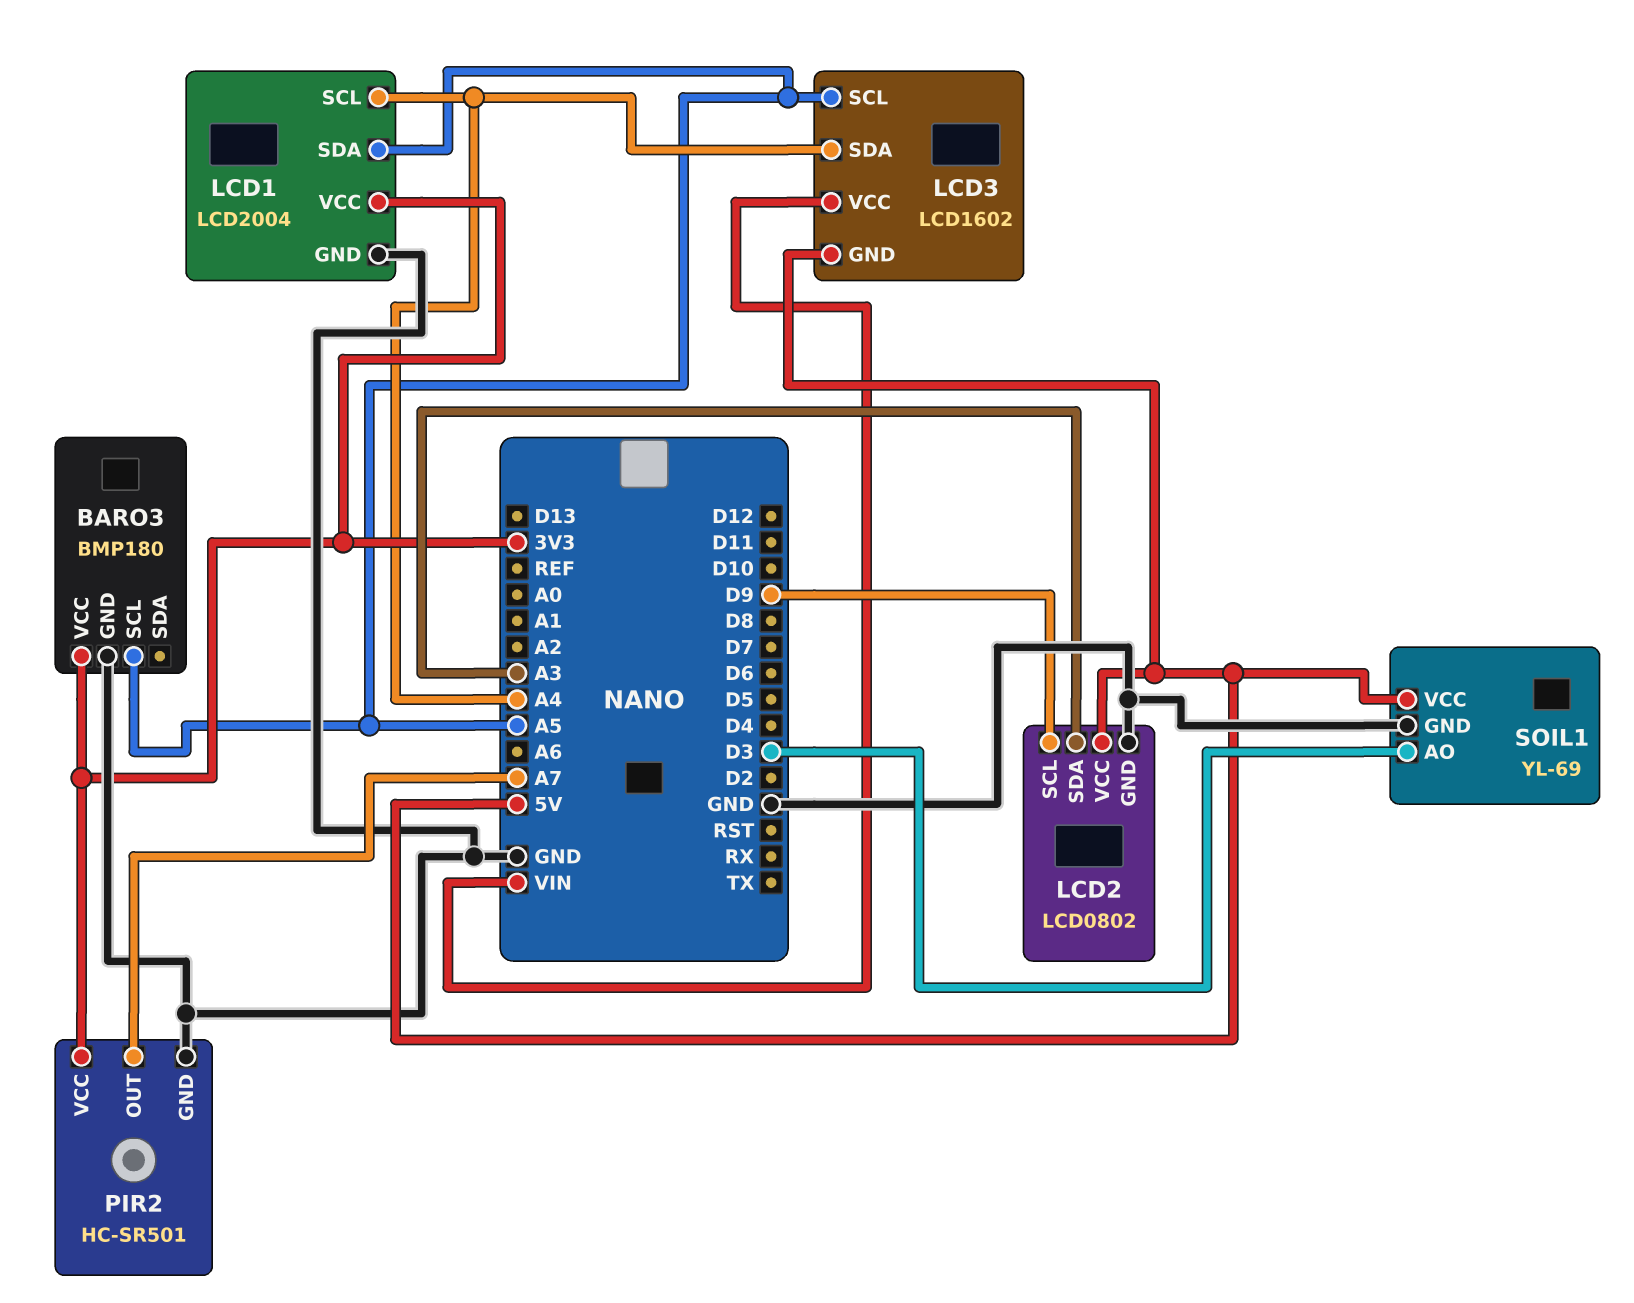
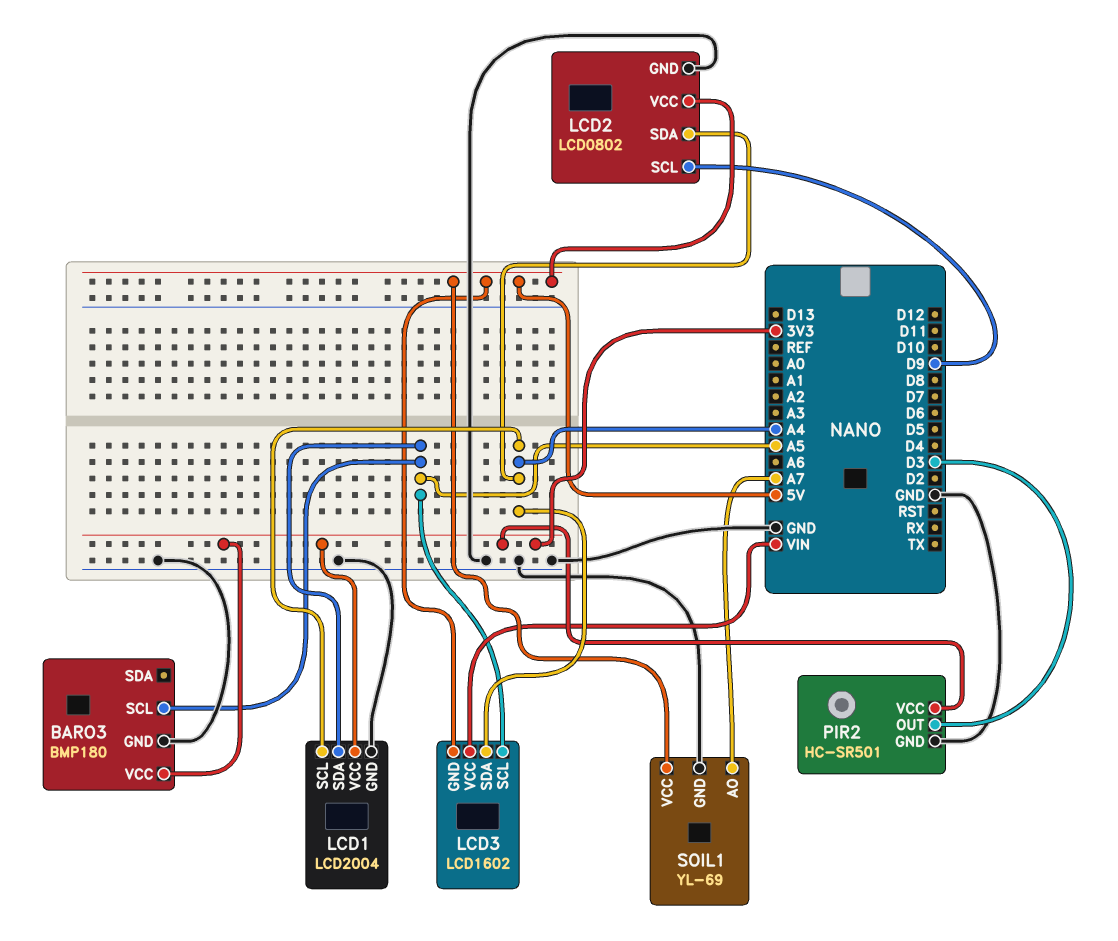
LCD2 pin SDA: A3 -> A4
PIR2 pin OUT: A7 -> D3
SOIL1 pin AO: D3 -> A7

